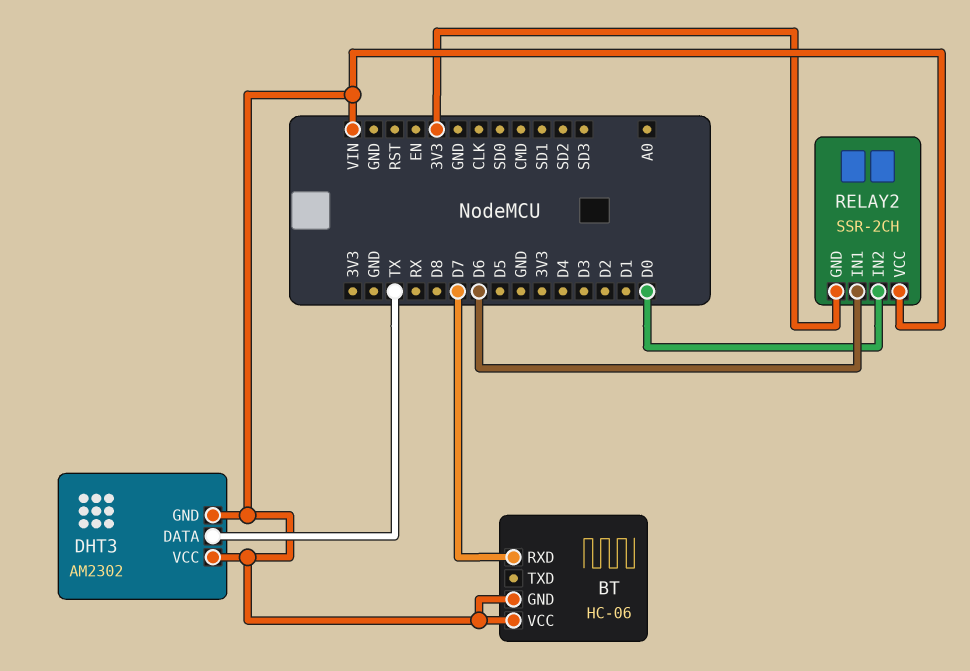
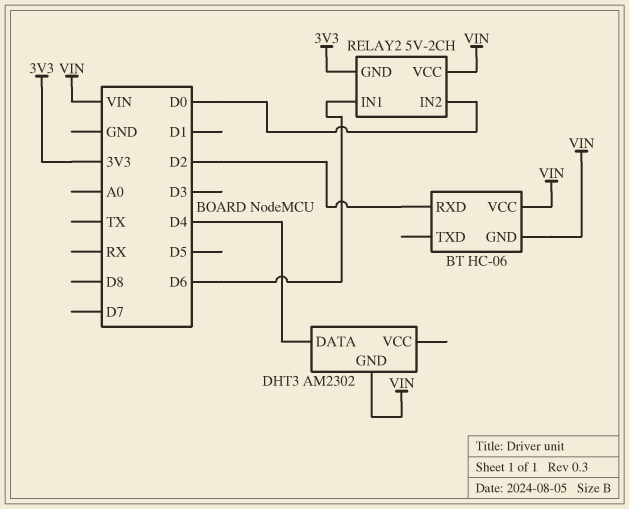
BT pin RXD: D7 -> D2
DHT3 pin DATA: TX -> D4
DHT3 pin VCC: VIN -> none
RELAY2: SSR-2CH -> 5V-2CH

